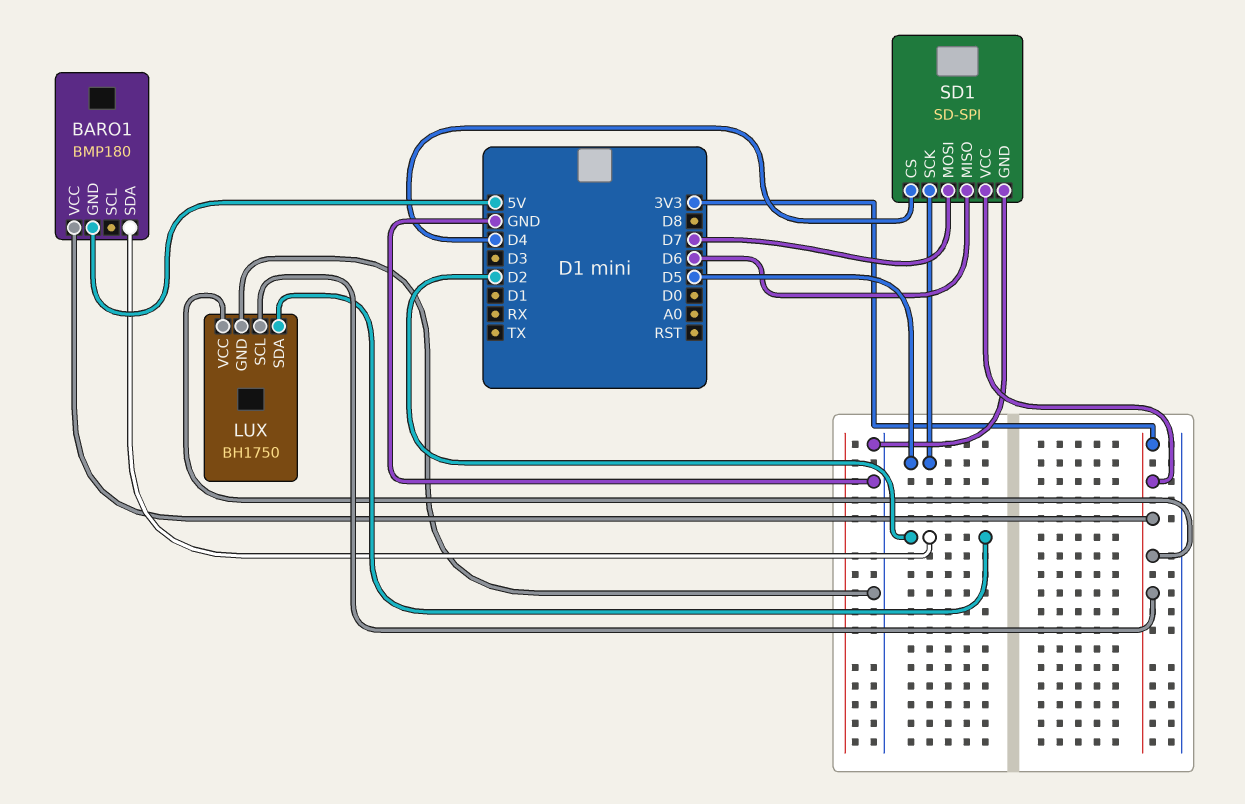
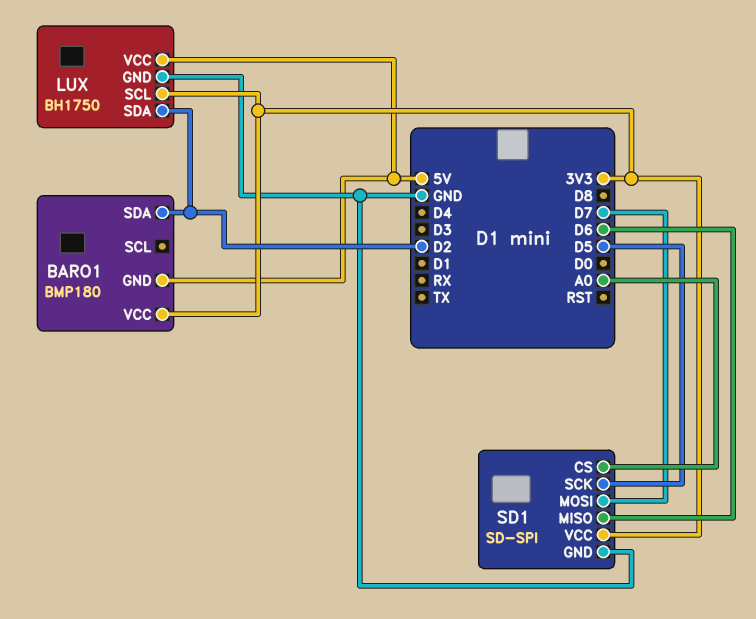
LUX pin VCC: 3V3 -> 5V
SD1 pin CS: D4 -> A0

